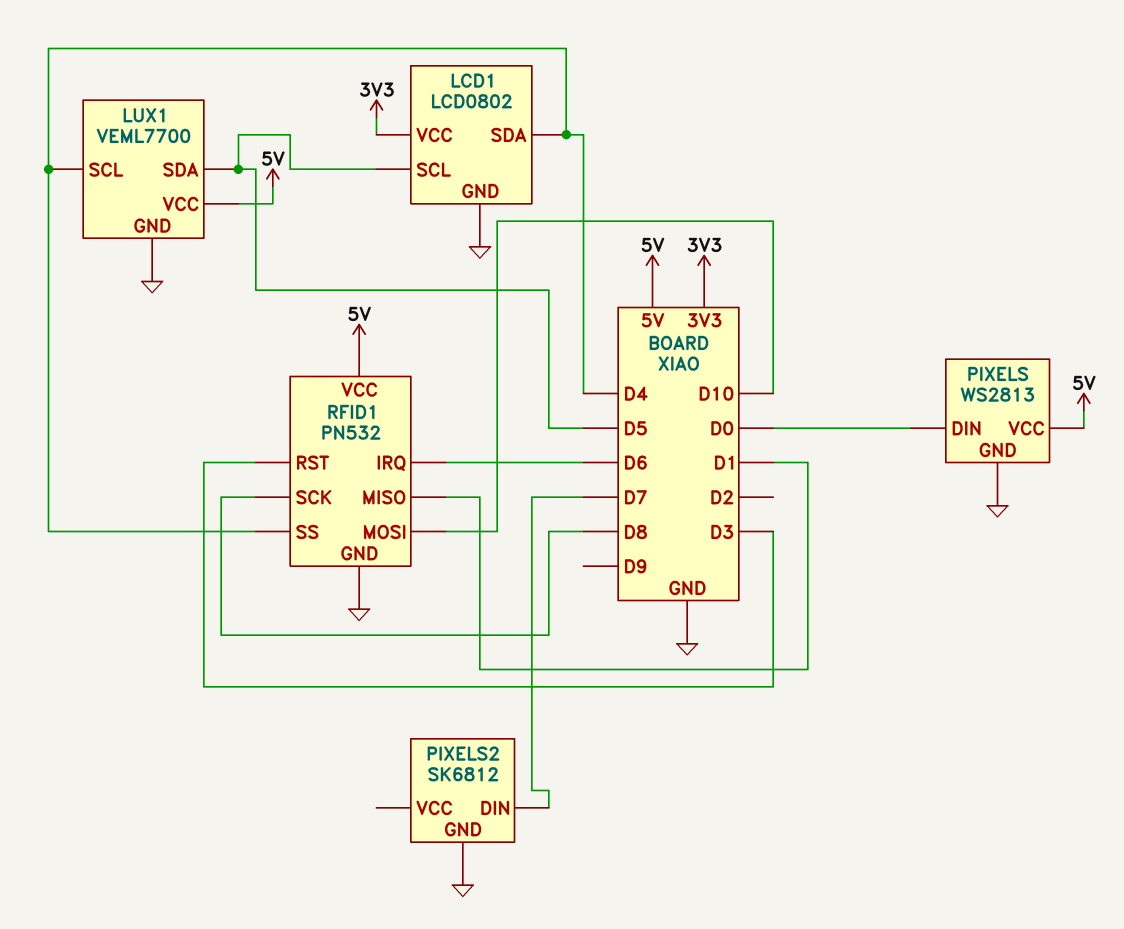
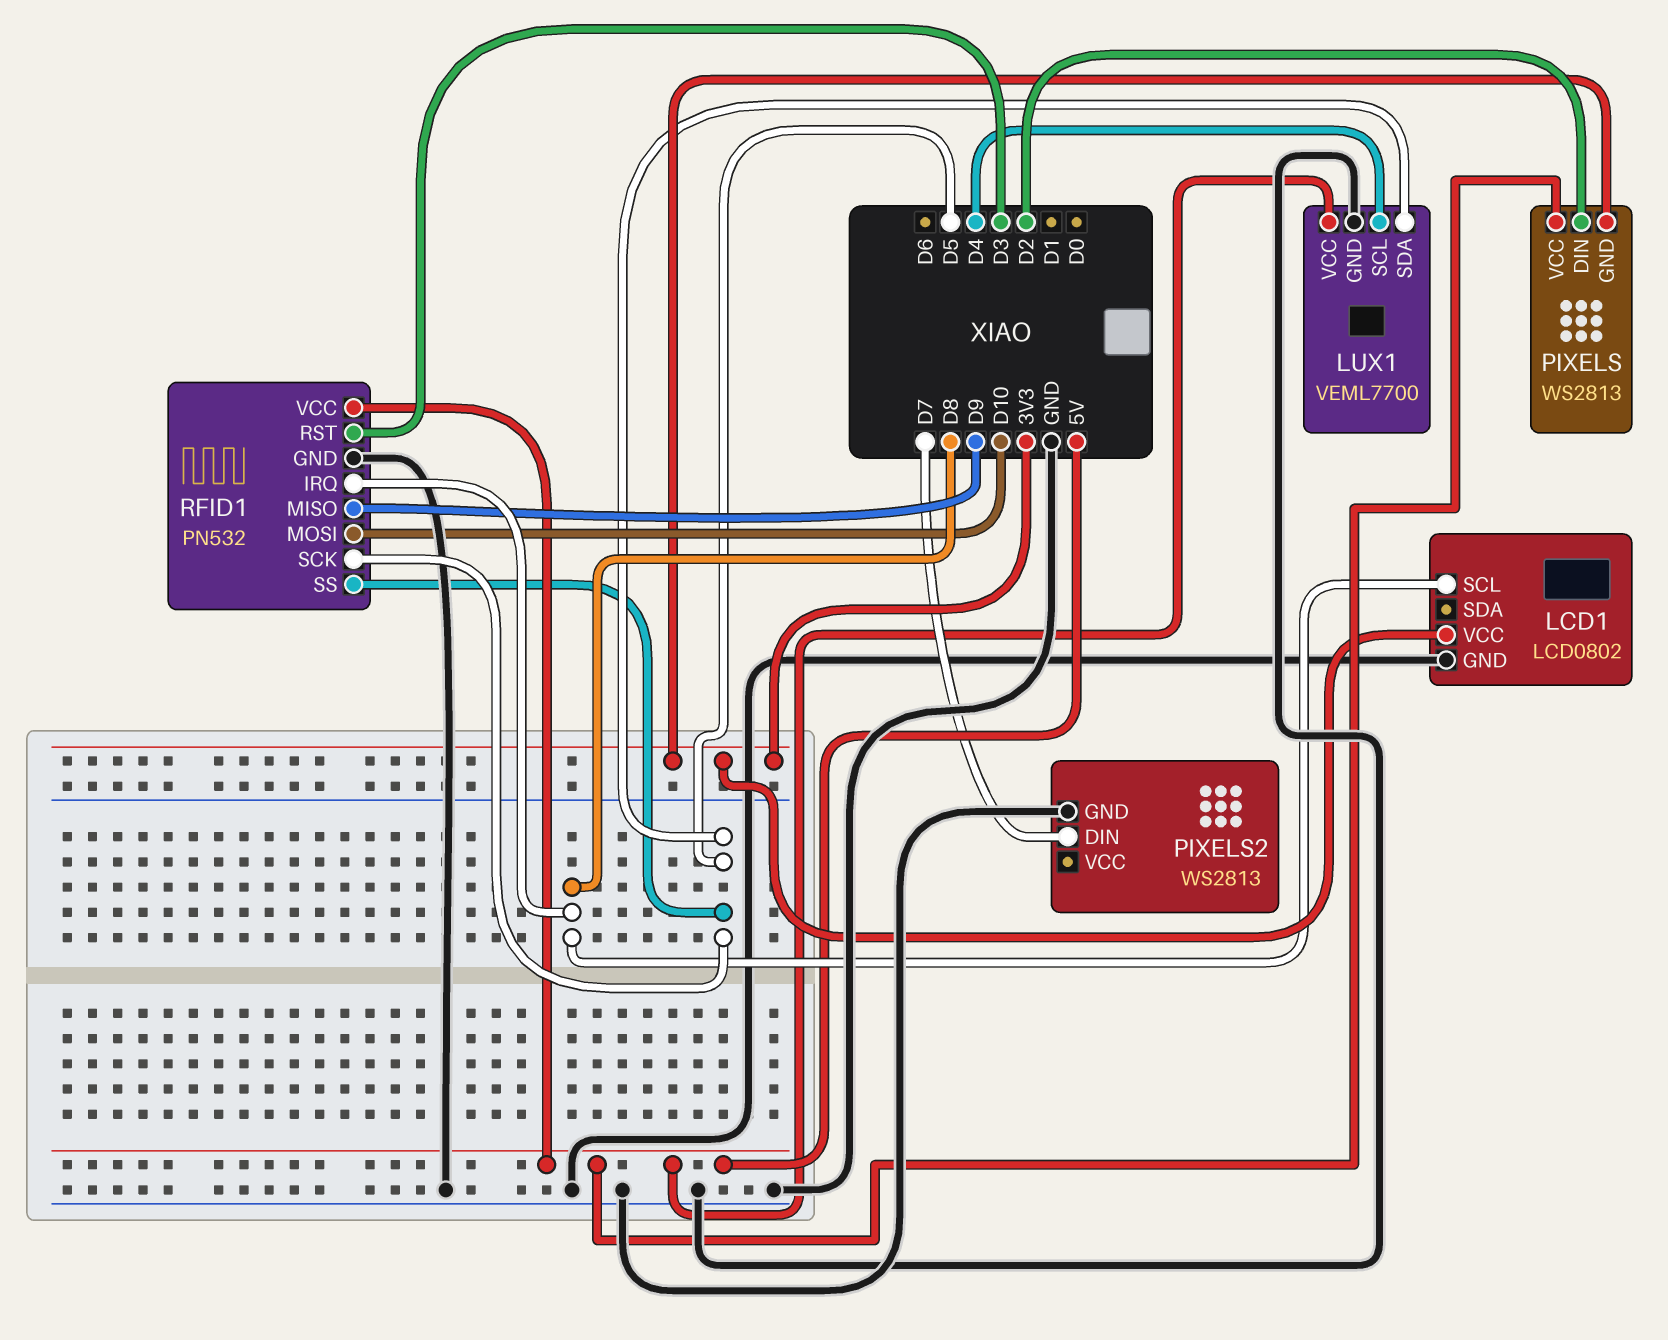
LCD1 pin SCL: D5 -> D8
LCD1 pin SDA: D4 -> none
PIXELS pin DIN: D0 -> D2
PIXELS pin GND: GND -> 3V3
PIXELS2: SK6812 -> WS2813
RFID1 pin IRQ: D6 -> D8
RFID1 pin MISO: D1 -> D9
RFID1 pin SCK: D8 -> D5
RFID1 pin SS: D4 -> D5

